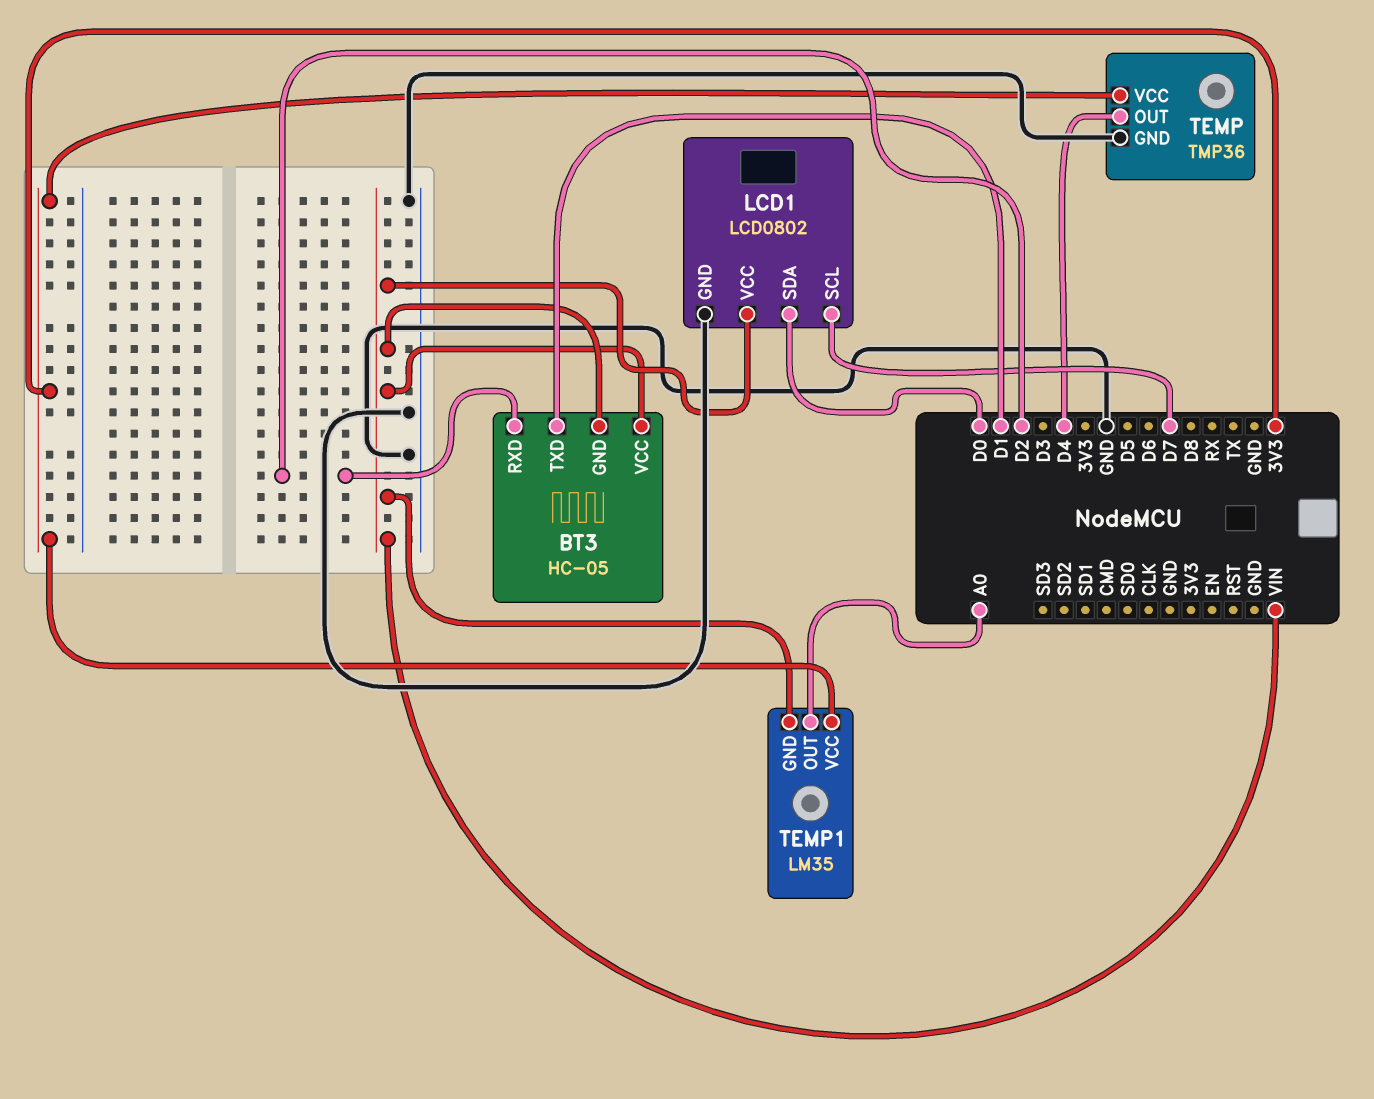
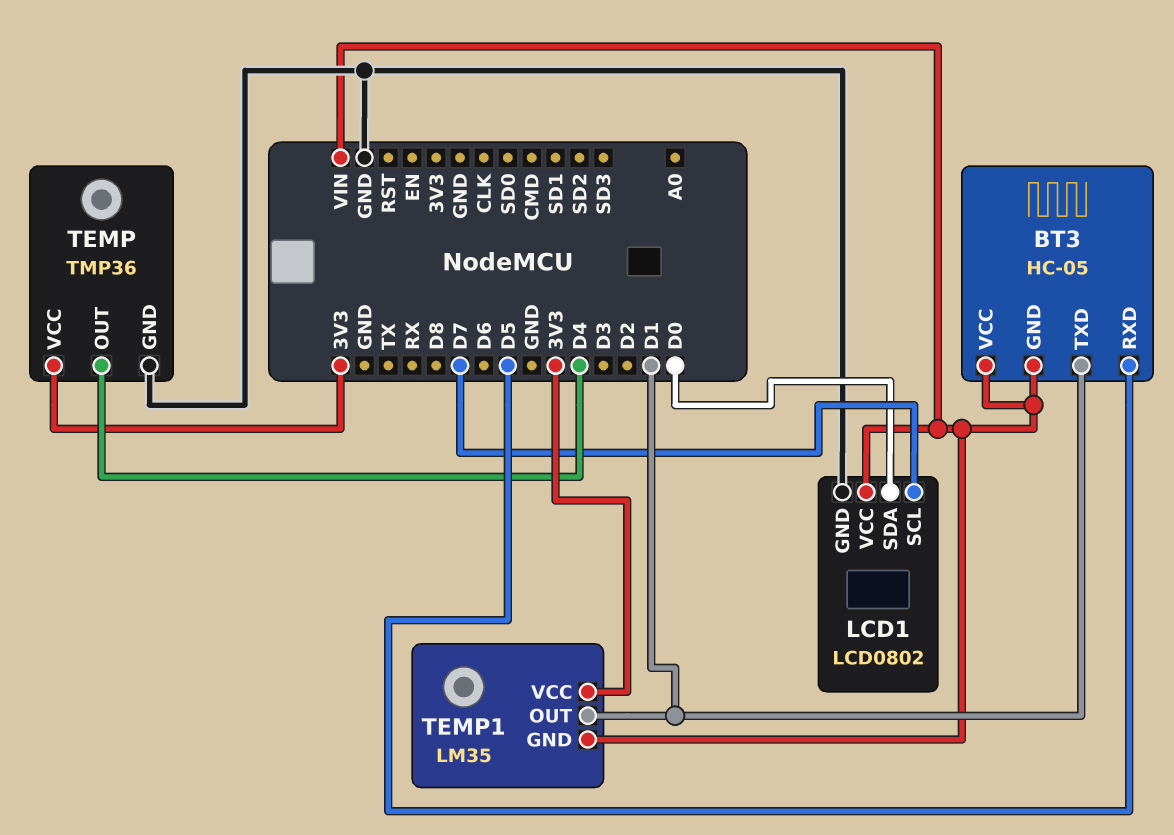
BT3 pin RXD: D2 -> D5
TEMP1 pin OUT: A0 -> D1

